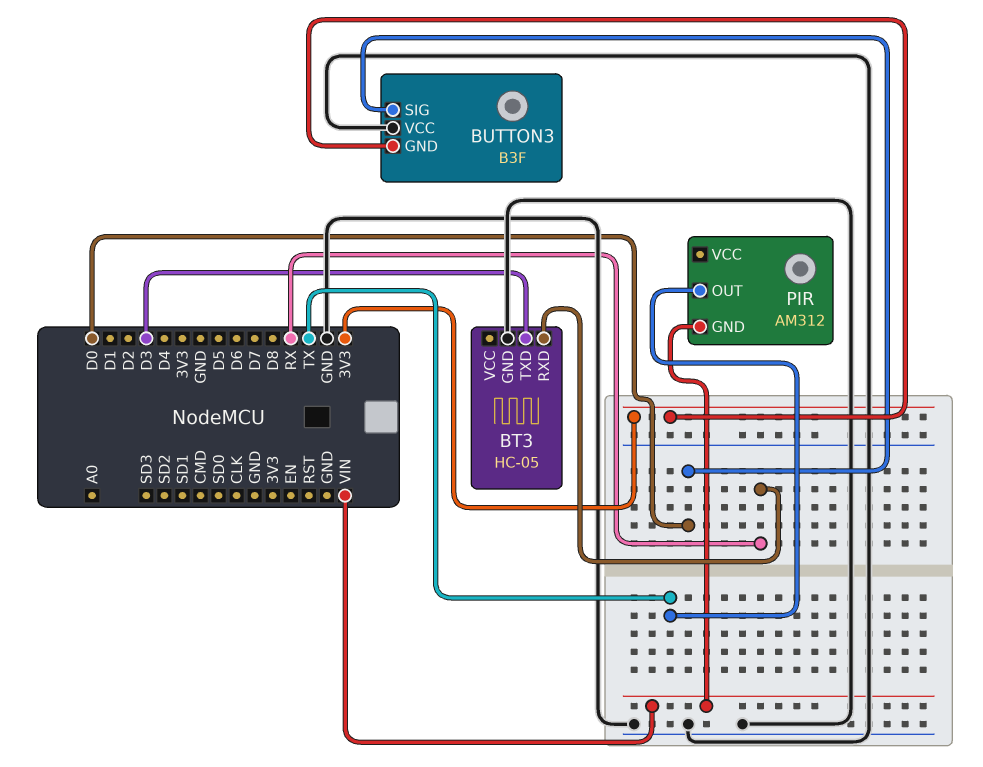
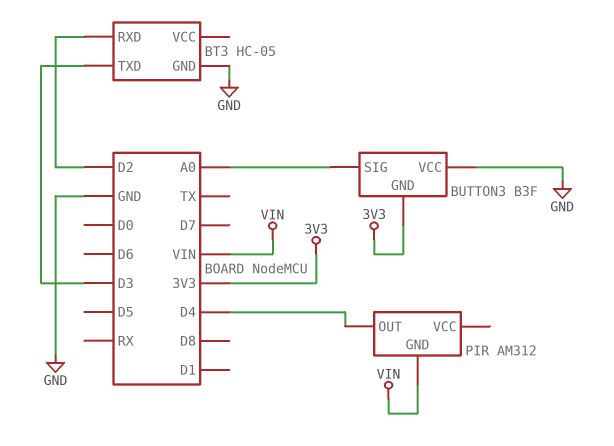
BT3 pin RXD: RX -> D2
BUTTON3 pin SIG: D0 -> A0
PIR pin OUT: TX -> D4

